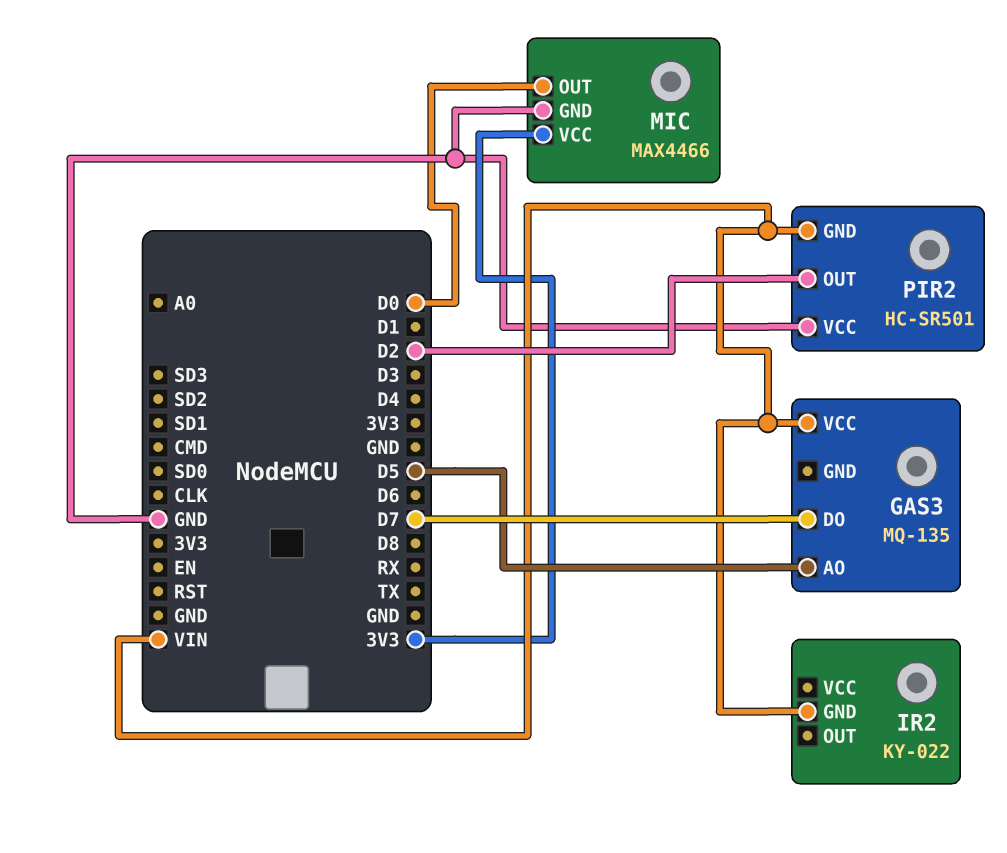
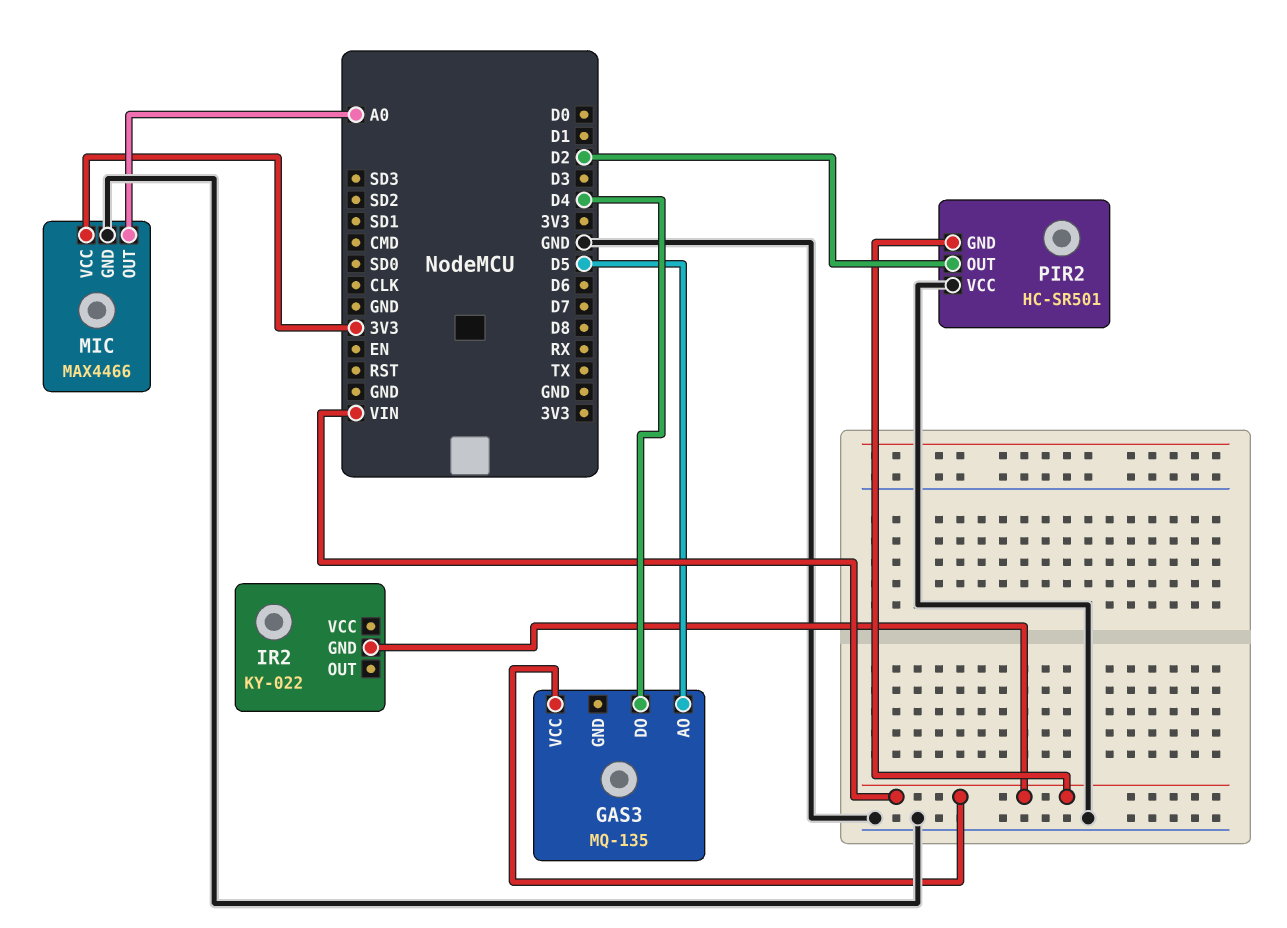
GAS3 pin DO: D7 -> D4
MIC pin OUT: D0 -> A0

